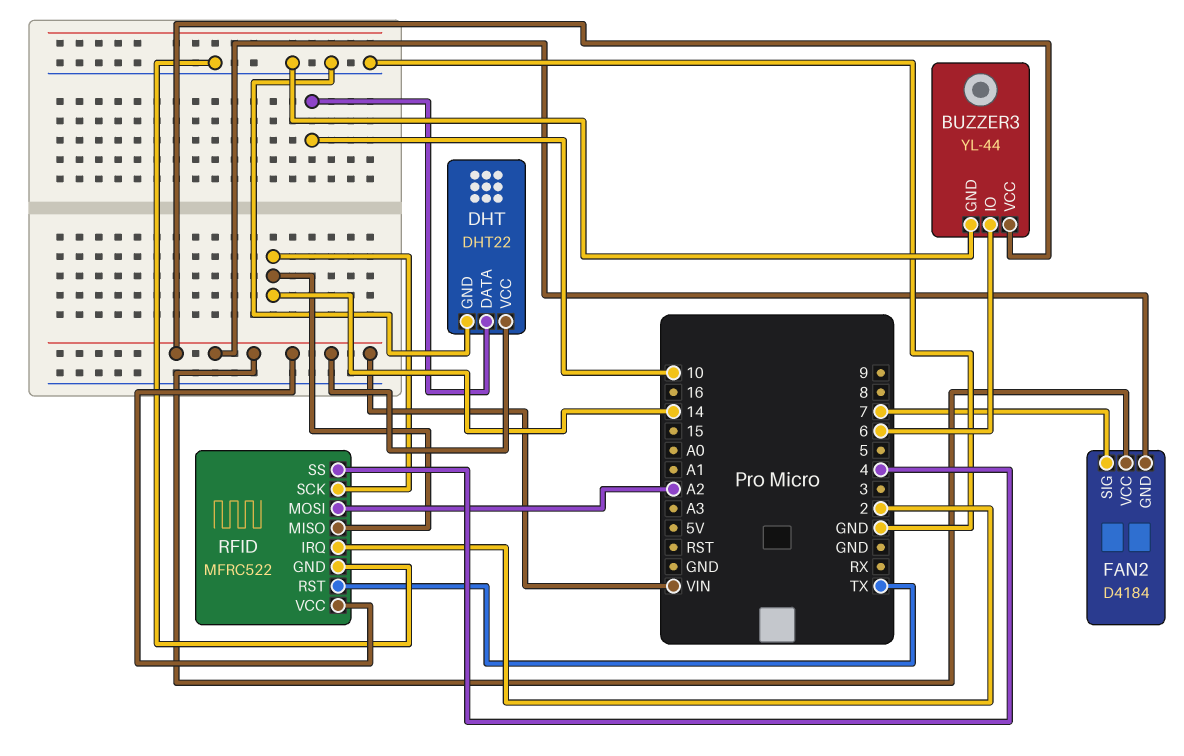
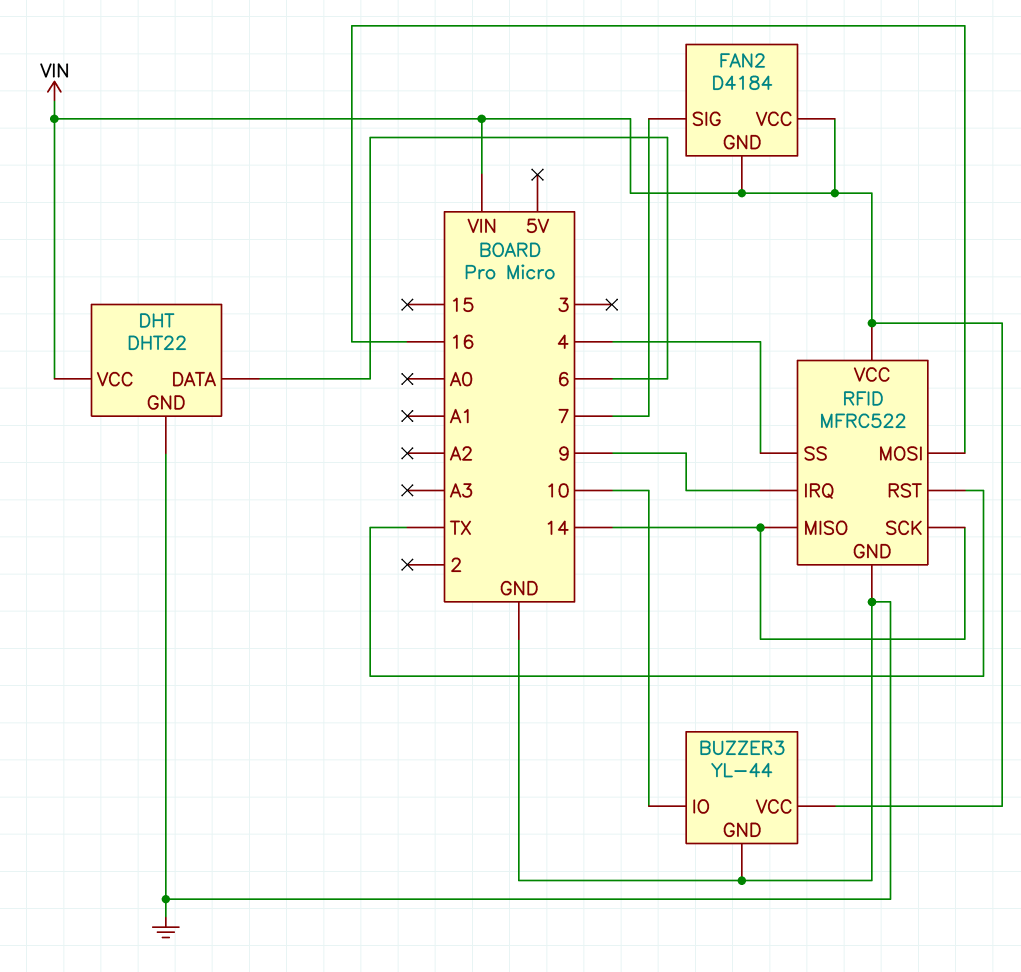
BUZZER3 pin IO: 6 -> 10
DHT pin DATA: 10 -> 6
RFID pin IRQ: 2 -> 9
RFID pin MOSI: A2 -> 16

